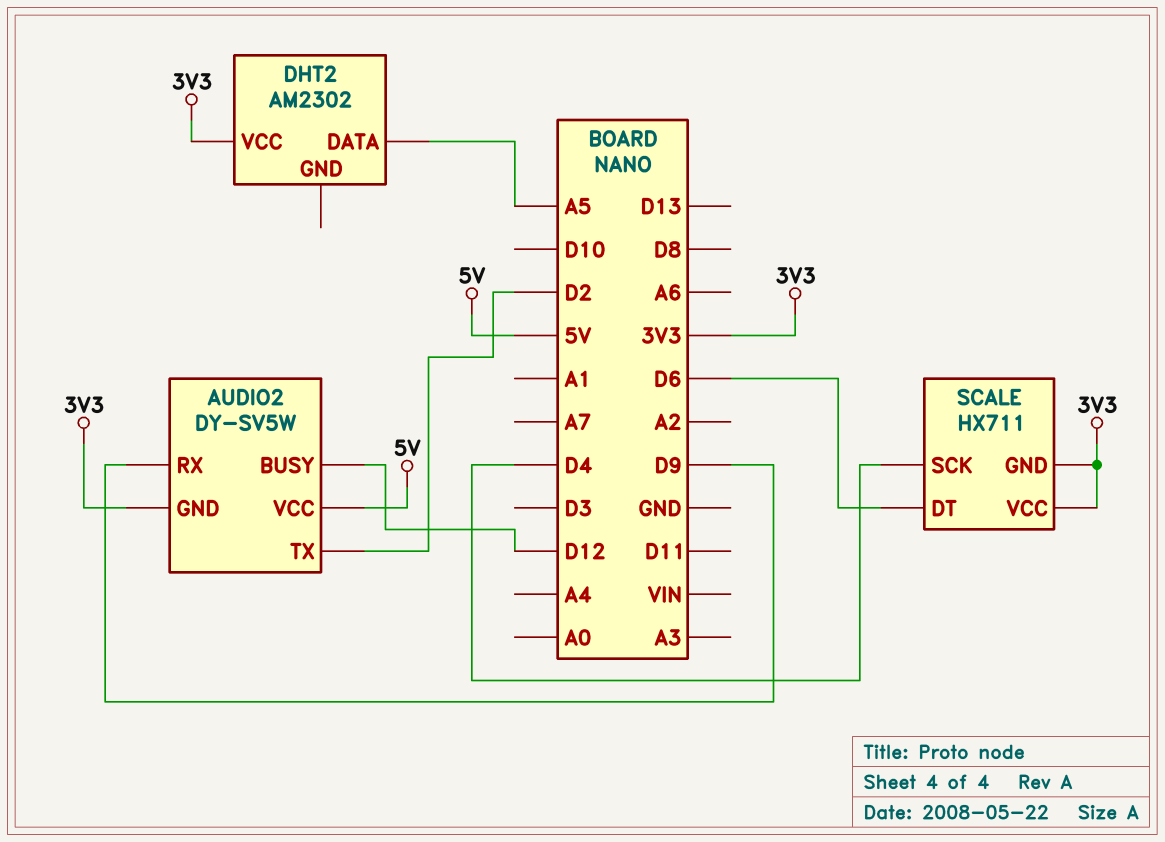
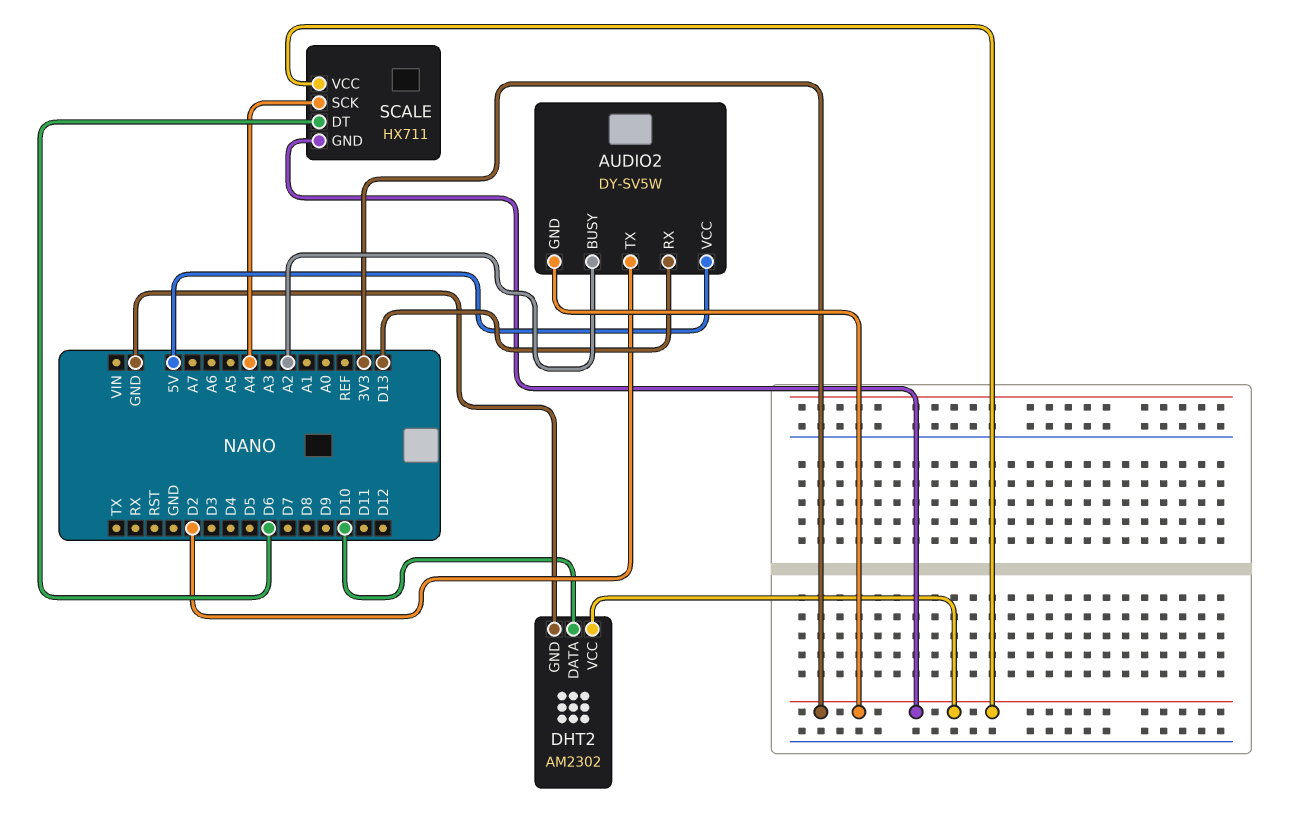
AUDIO2 pin BUSY: D12 -> A2
AUDIO2 pin RX: D9 -> D13
DHT2 pin DATA: A5 -> D10
DHT2 pin GND: none -> GND
SCALE pin SCK: D4 -> A4

